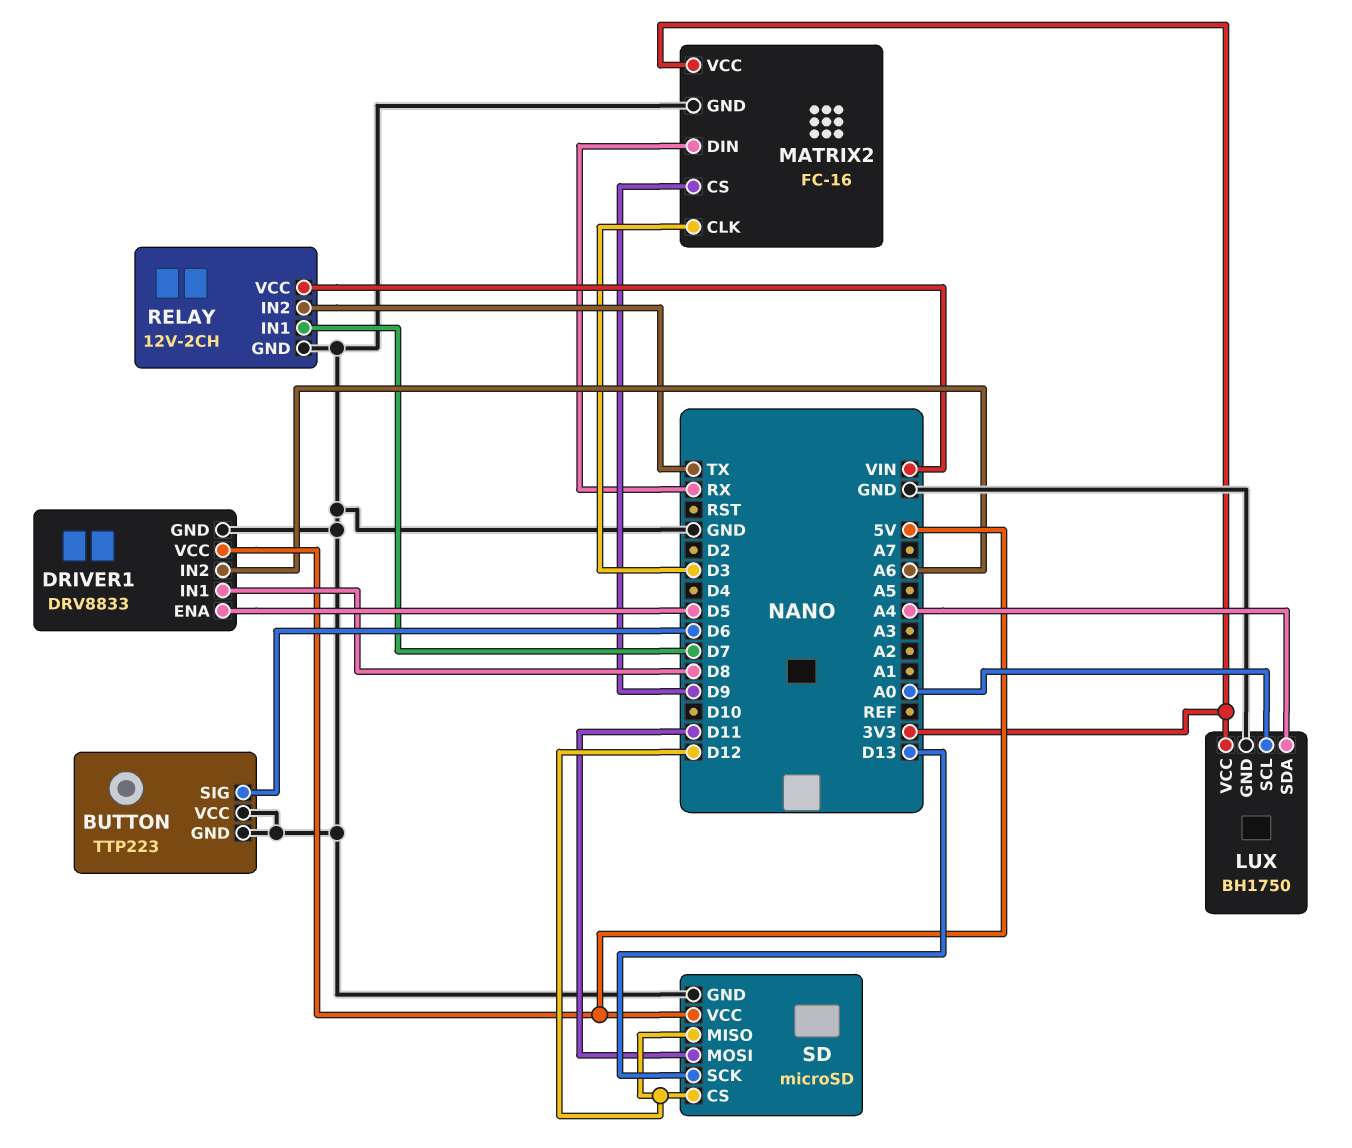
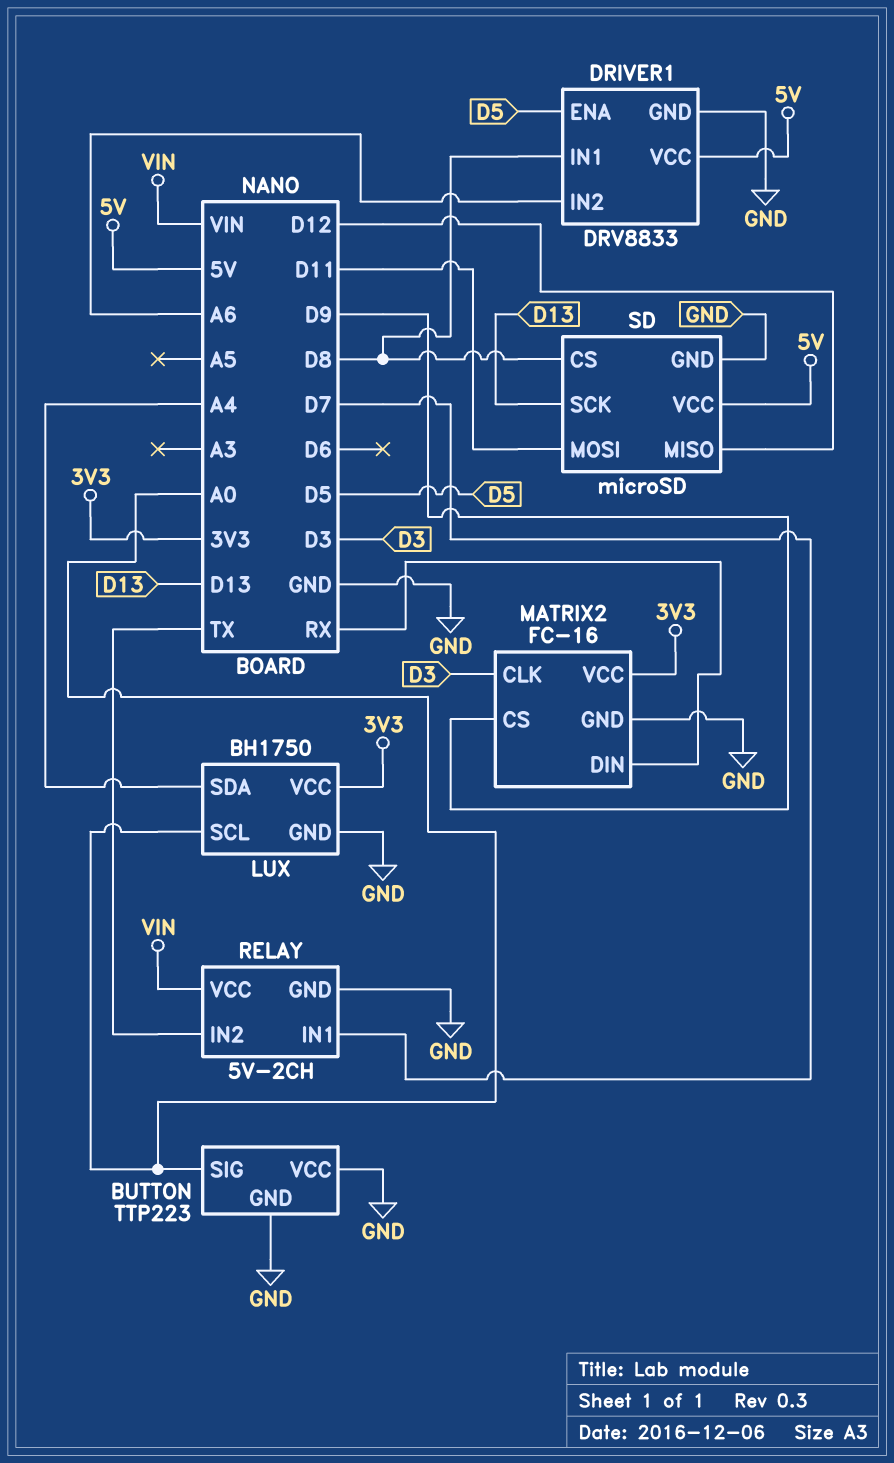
BUTTON pin SIG: D6 -> A0
RELAY: 12V-2CH -> 5V-2CH
SD pin CS: D12 -> D8

